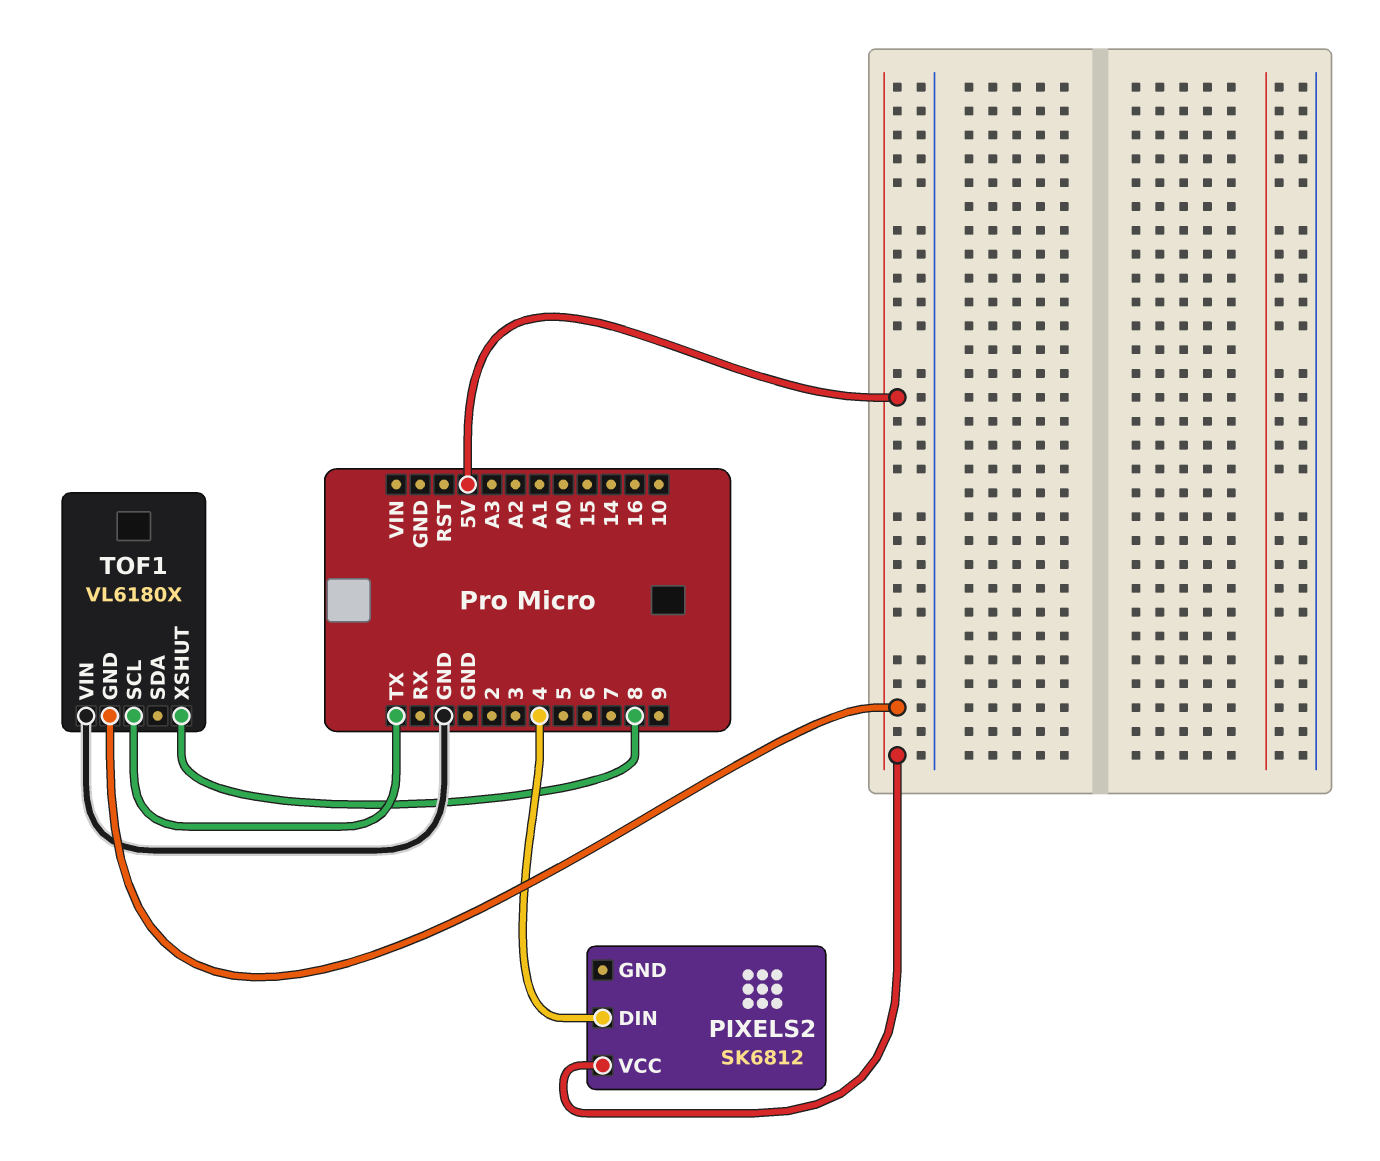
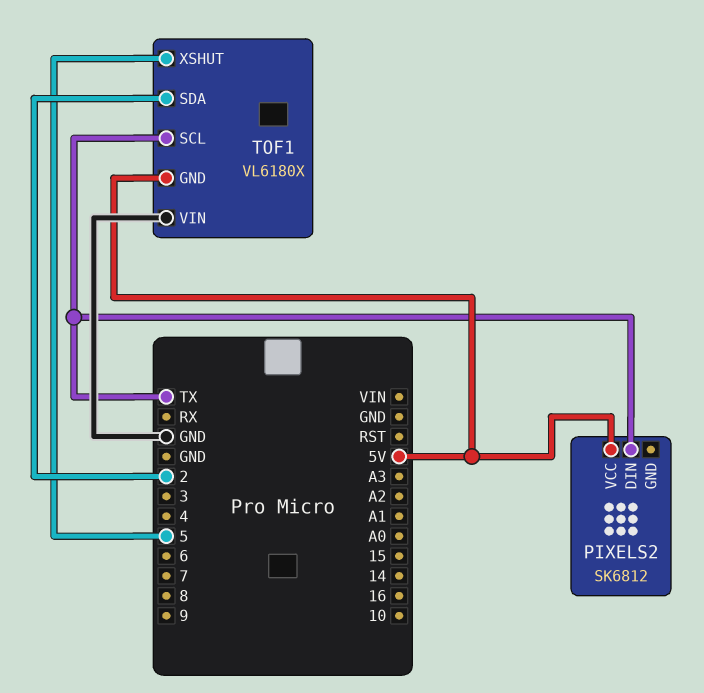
PIXELS2 pin DIN: 4 -> TX
TOF1 pin SDA: none -> 2
TOF1 pin XSHUT: 8 -> 5

